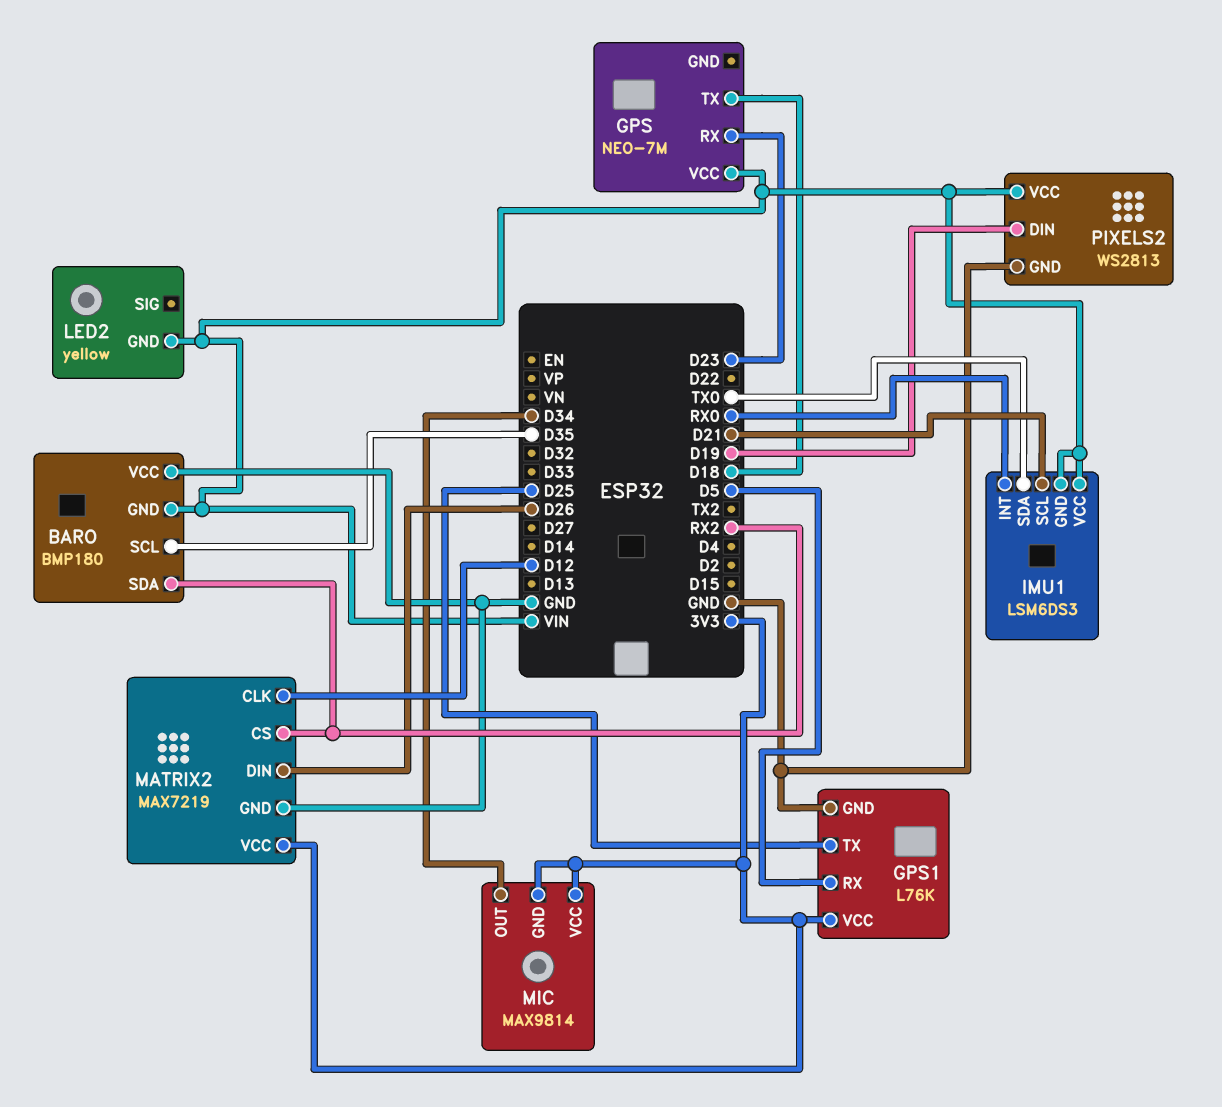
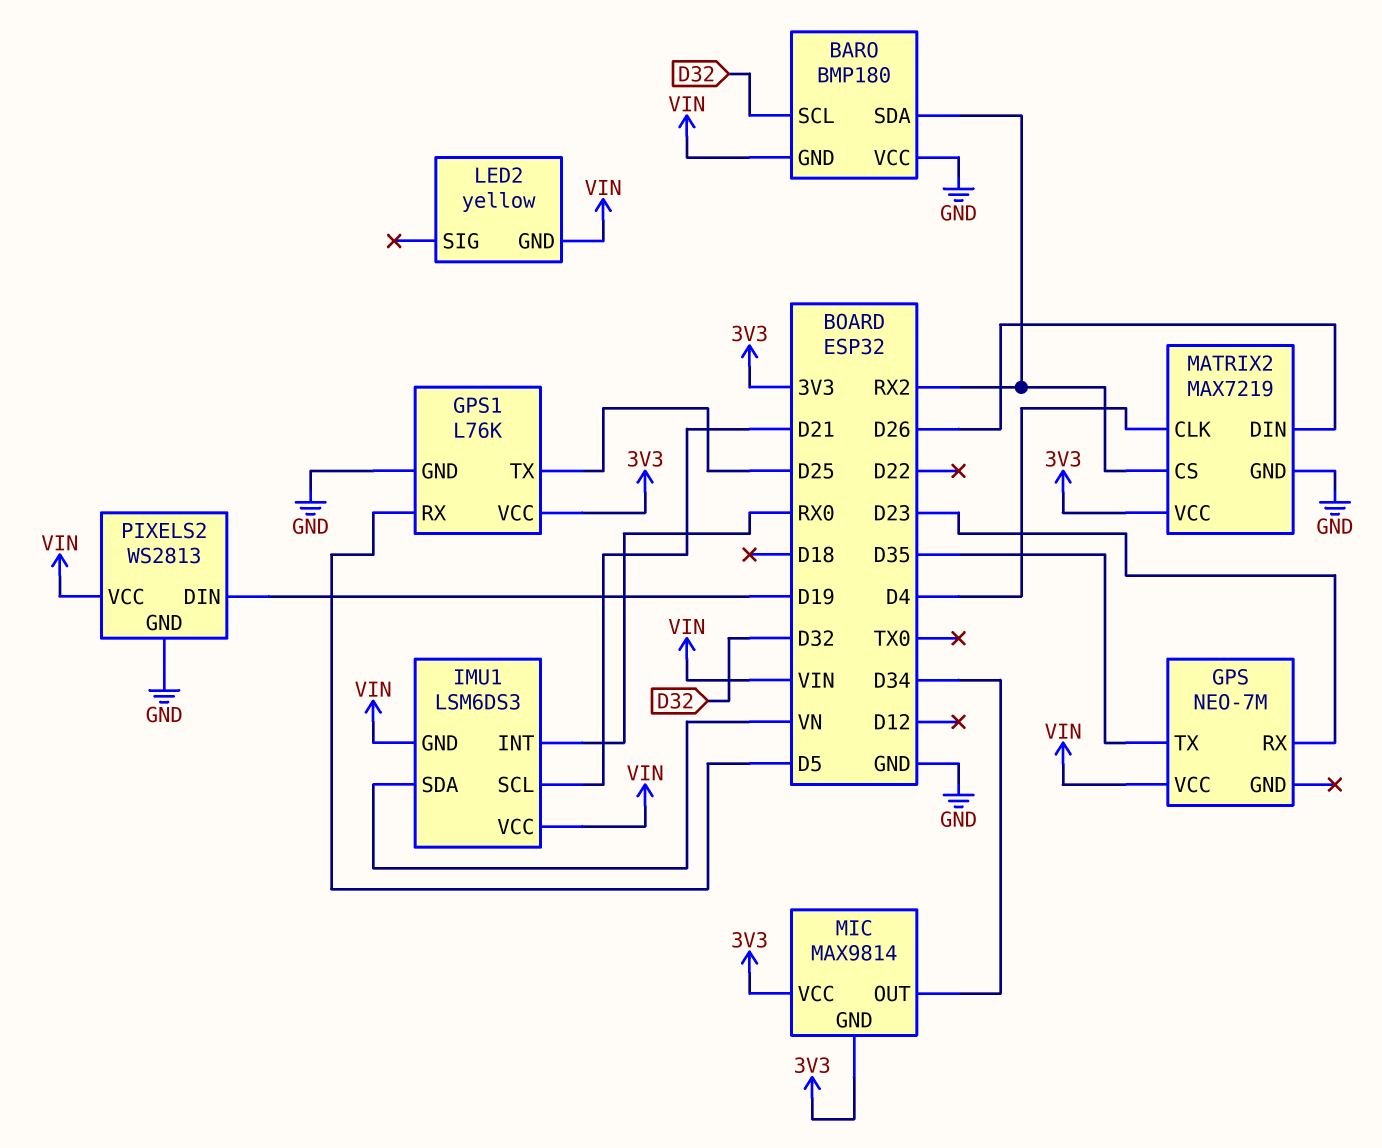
BARO pin SCL: D35 -> D32
GPS pin TX: D18 -> D35
IMU1 pin SDA: TX0 -> VN
MATRIX2 pin CLK: D12 -> D4

